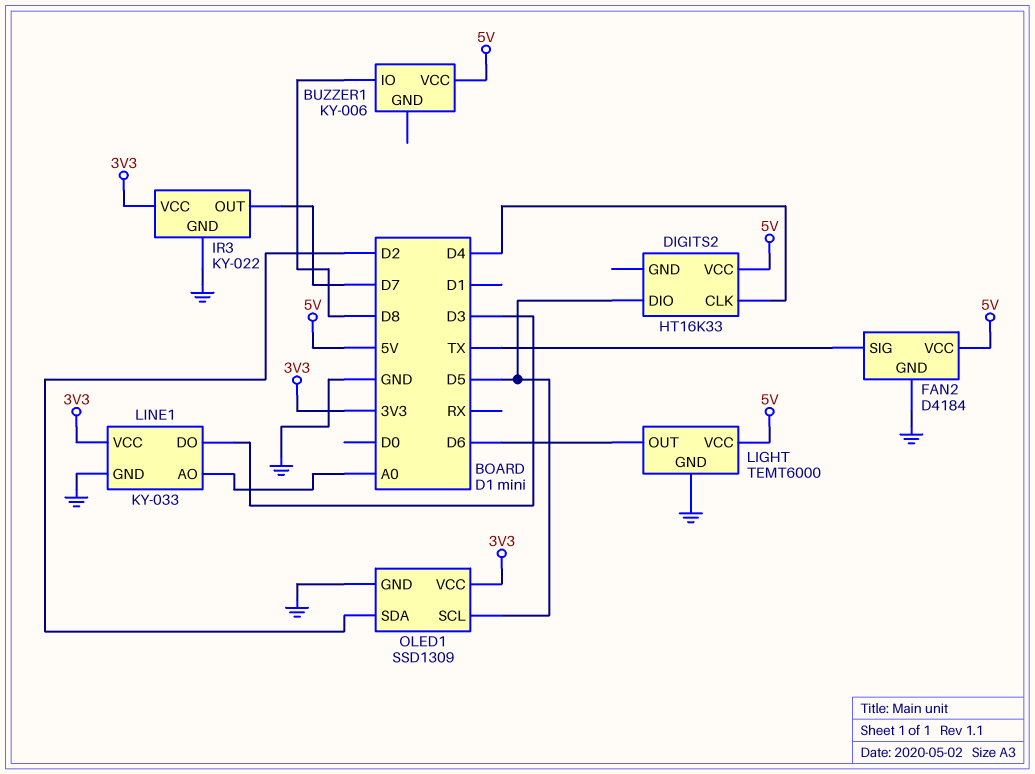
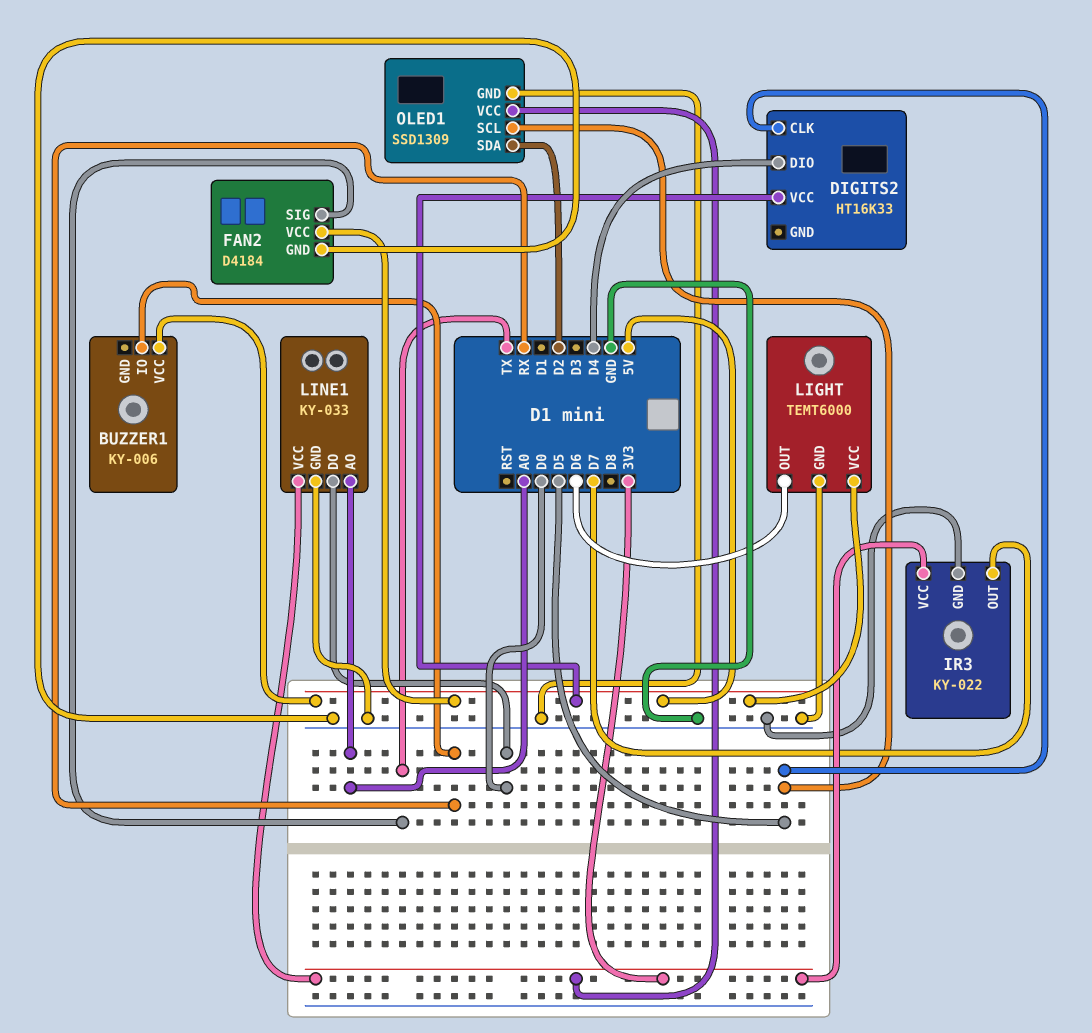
BUZZER1 pin IO: D8 -> RX
DIGITS2 pin CLK: D4 -> D5
DIGITS2 pin DIO: D5 -> D4
LINE1 pin DO: D3 -> D0

